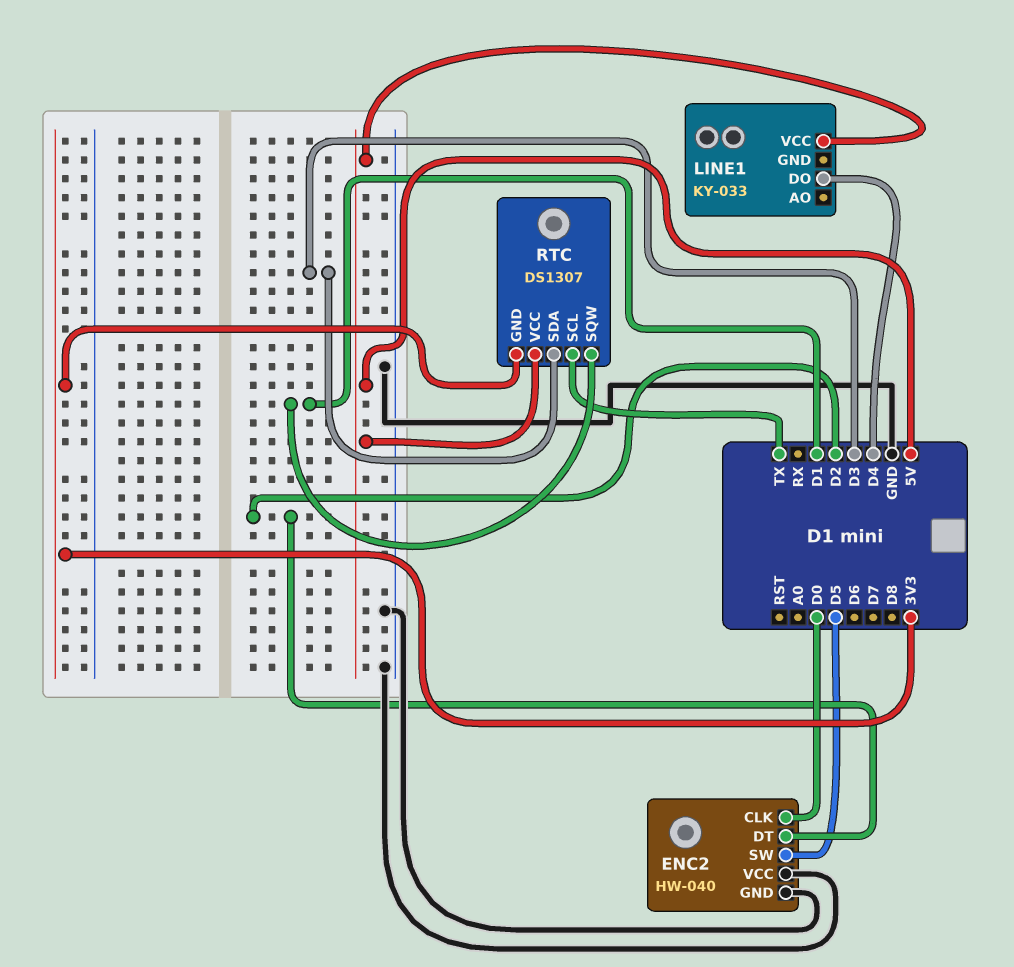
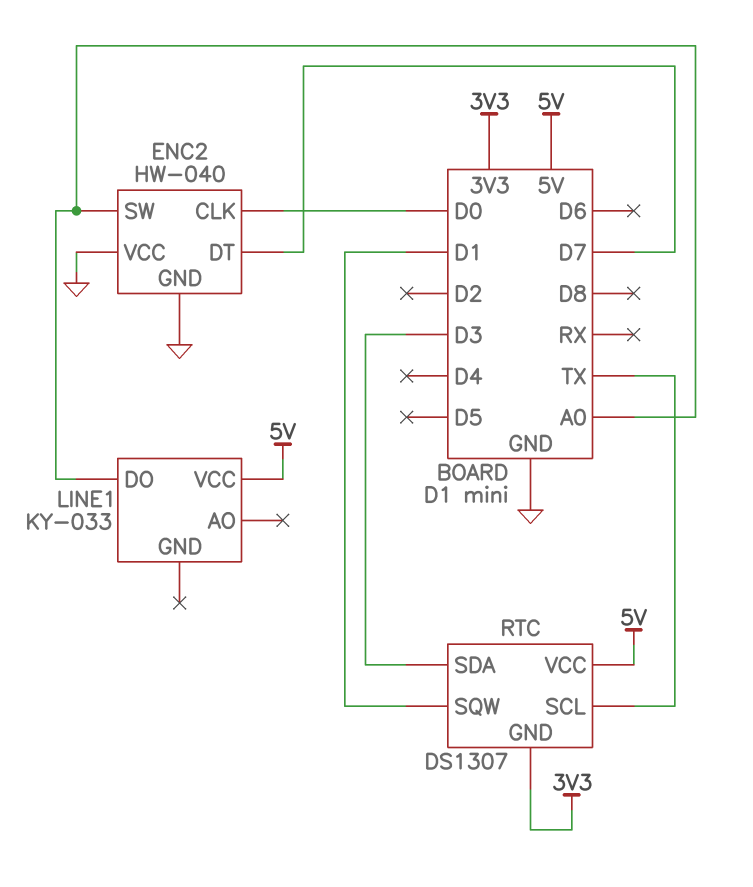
ENC2 pin DT: D2 -> D7
ENC2 pin SW: D5 -> A0
LINE1 pin DO: D4 -> A0

